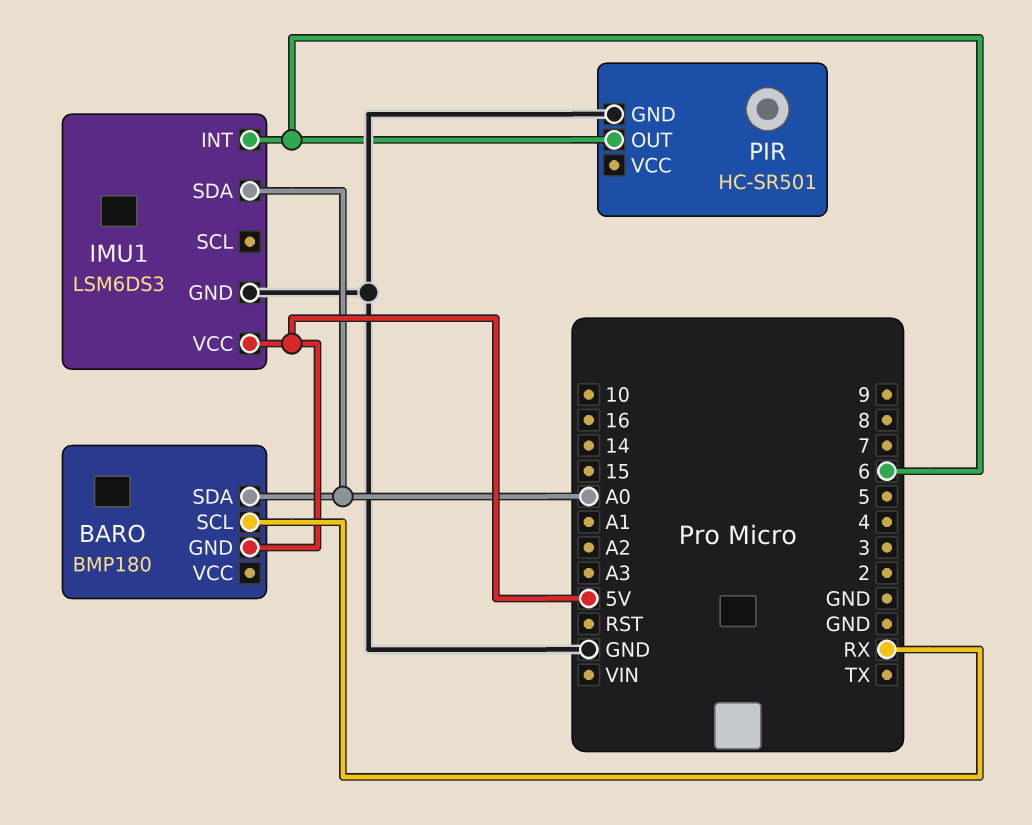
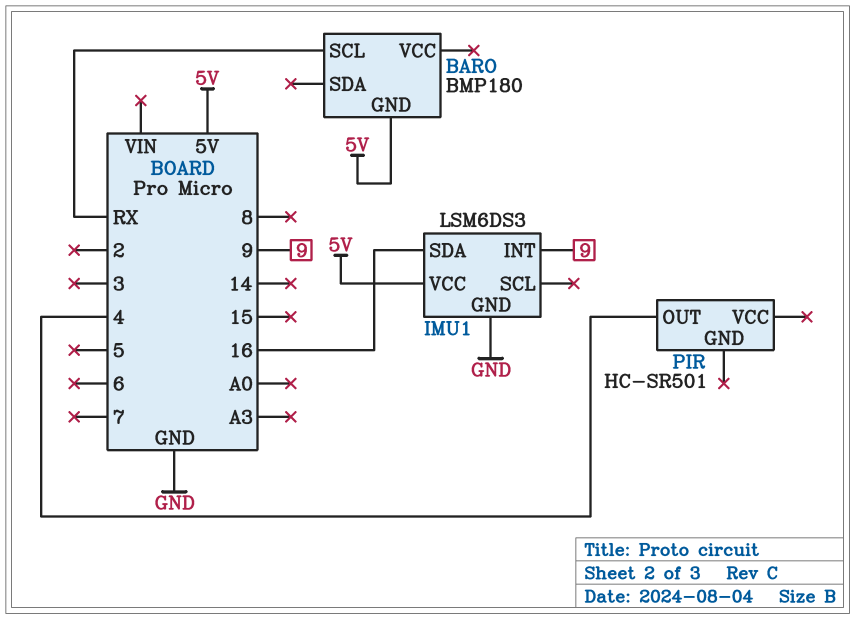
BARO pin SDA: A0 -> none
IMU1 pin INT: 6 -> 9
IMU1 pin SDA: A0 -> 16
PIR pin GND: GND -> none
PIR pin OUT: 6 -> 4

